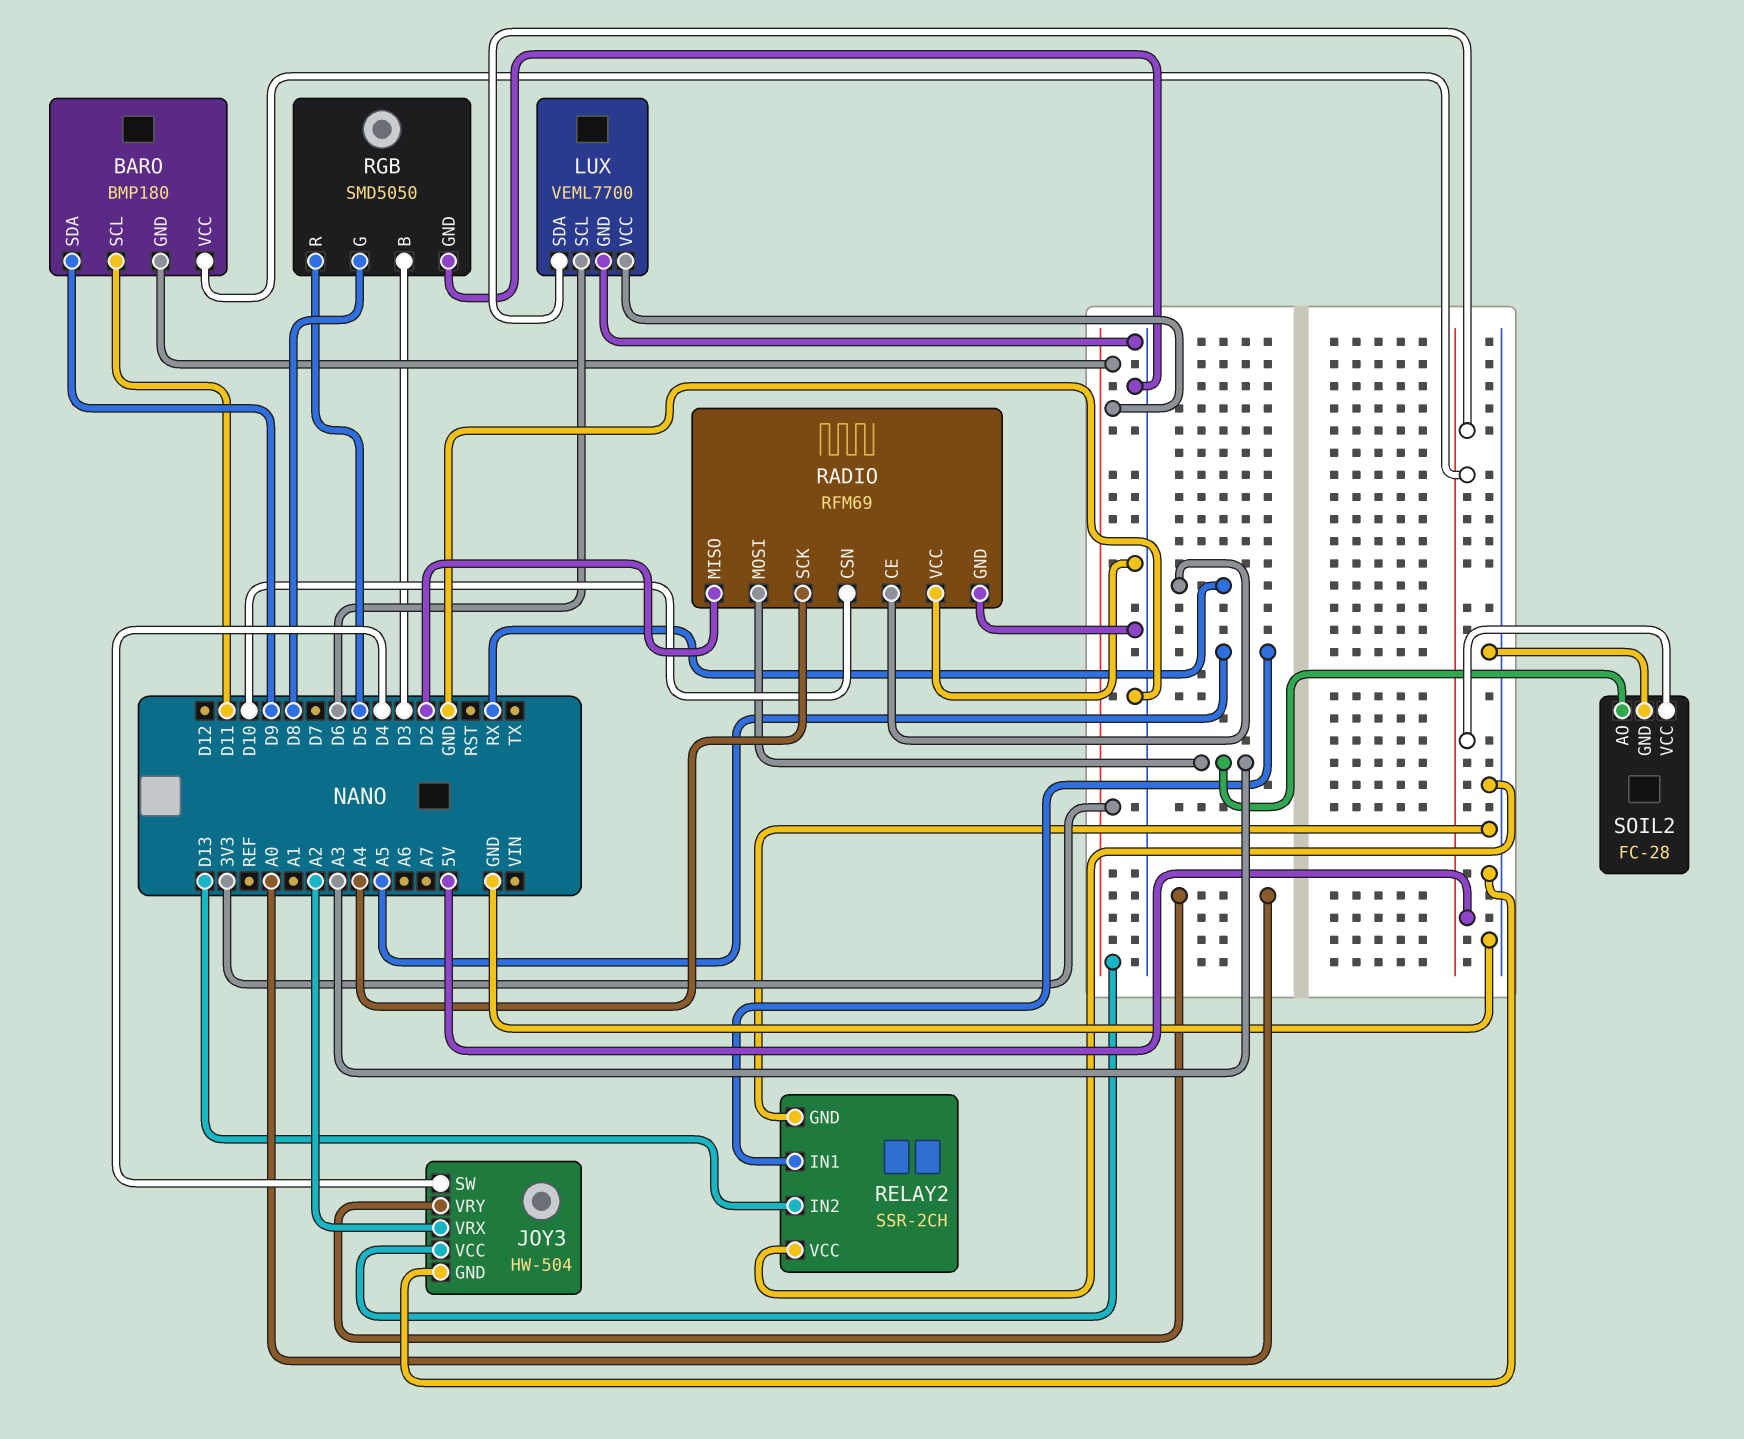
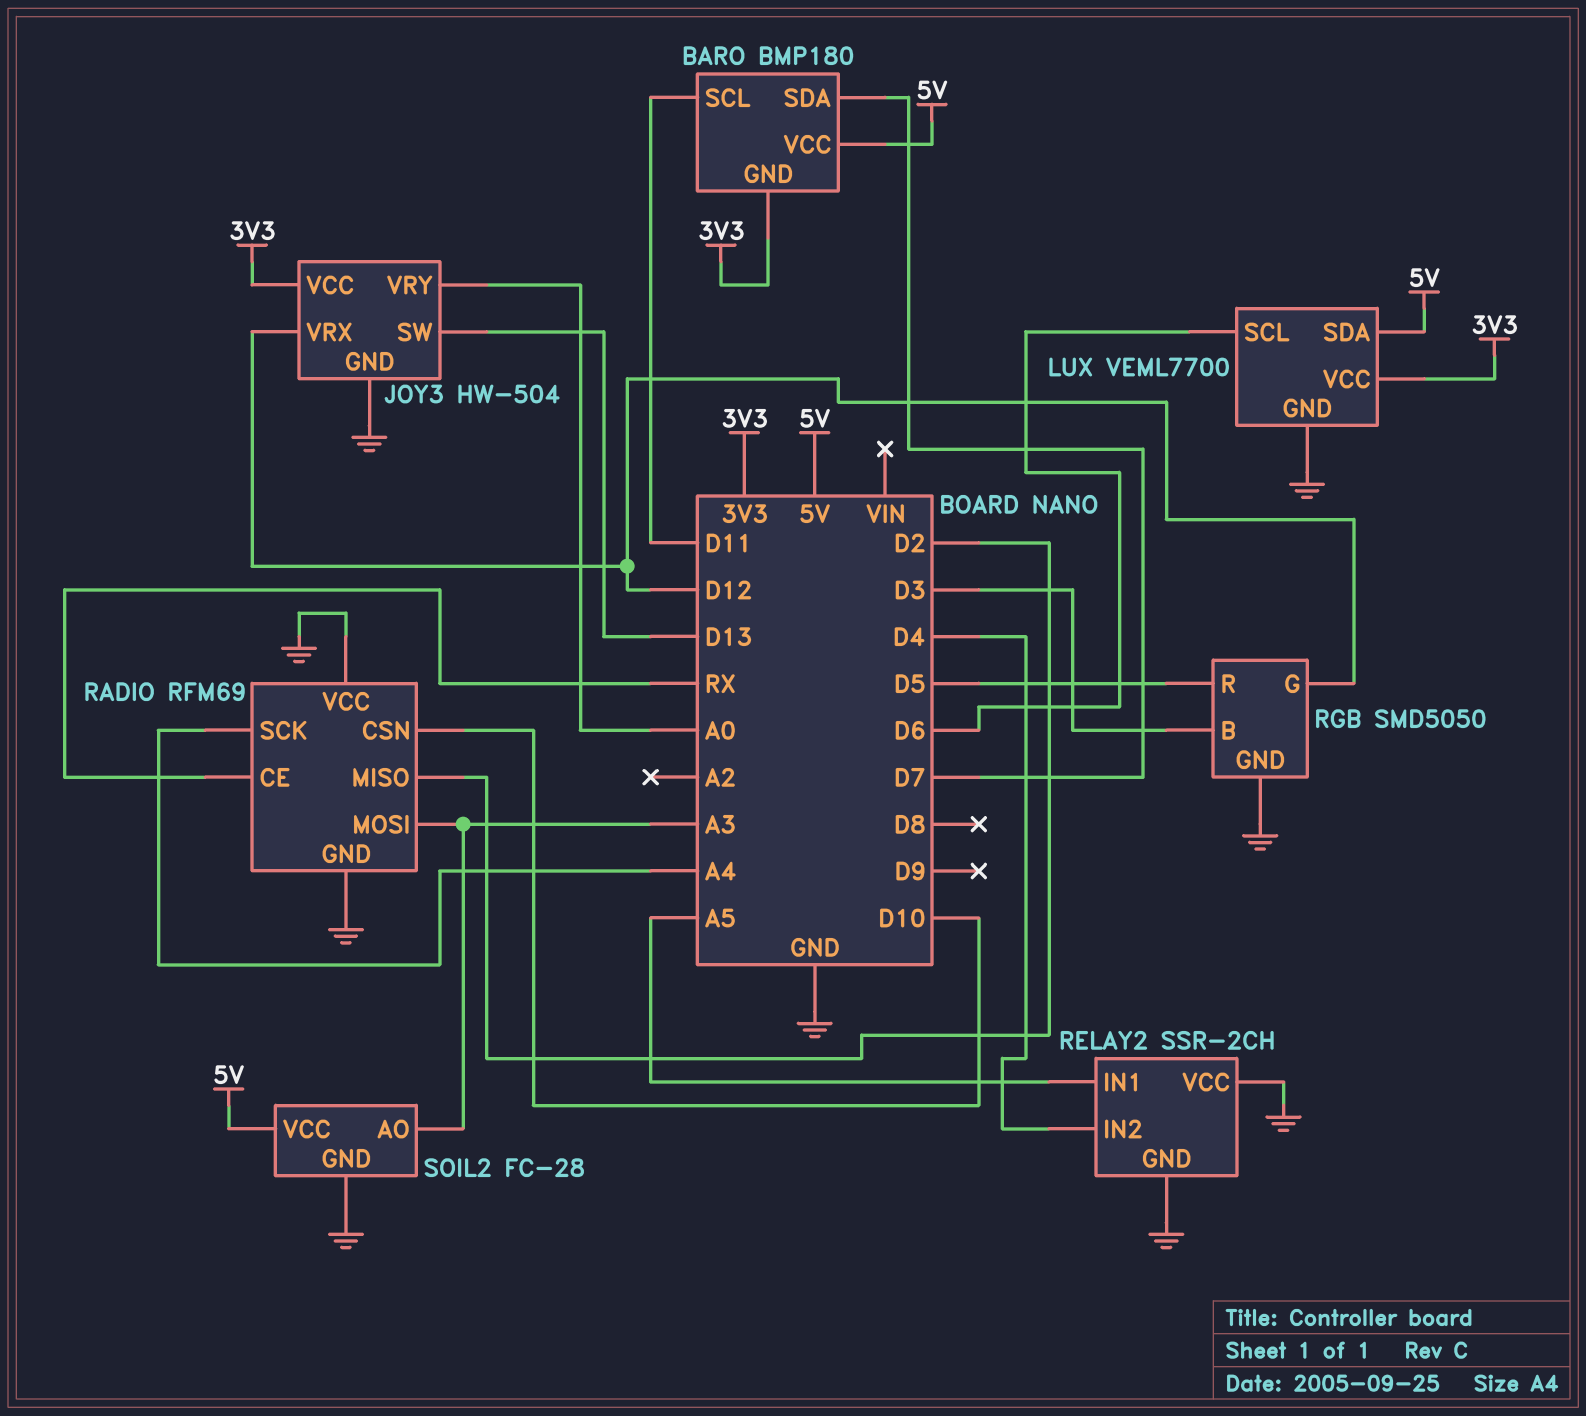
BARO pin SDA: D9 -> D7
JOY3 pin SW: D4 -> D13
JOY3 pin VRX: A2 -> D12
RELAY2 pin IN2: D13 -> D4
RGB pin G: D8 -> D12

